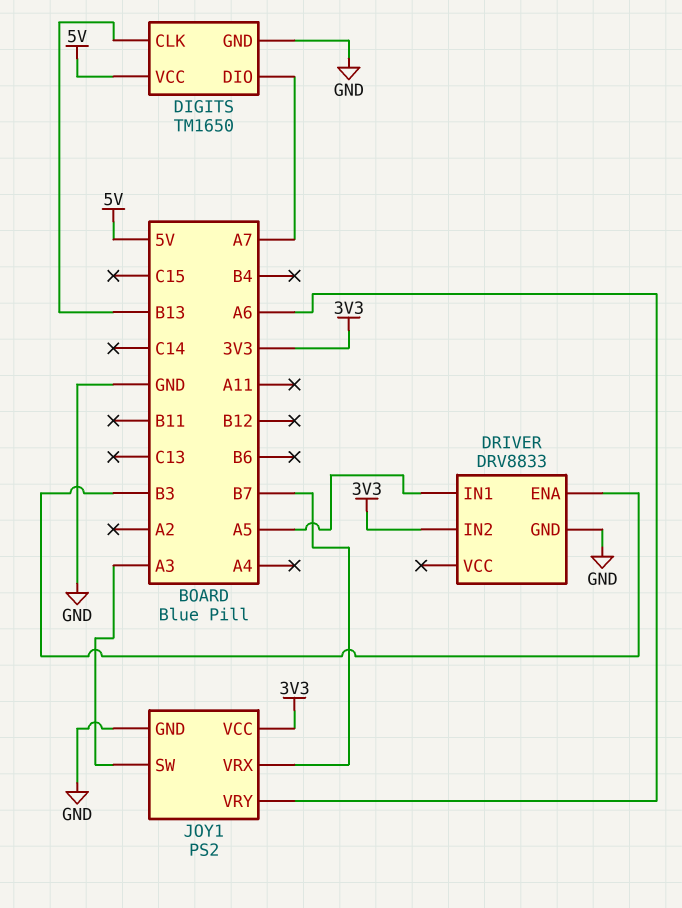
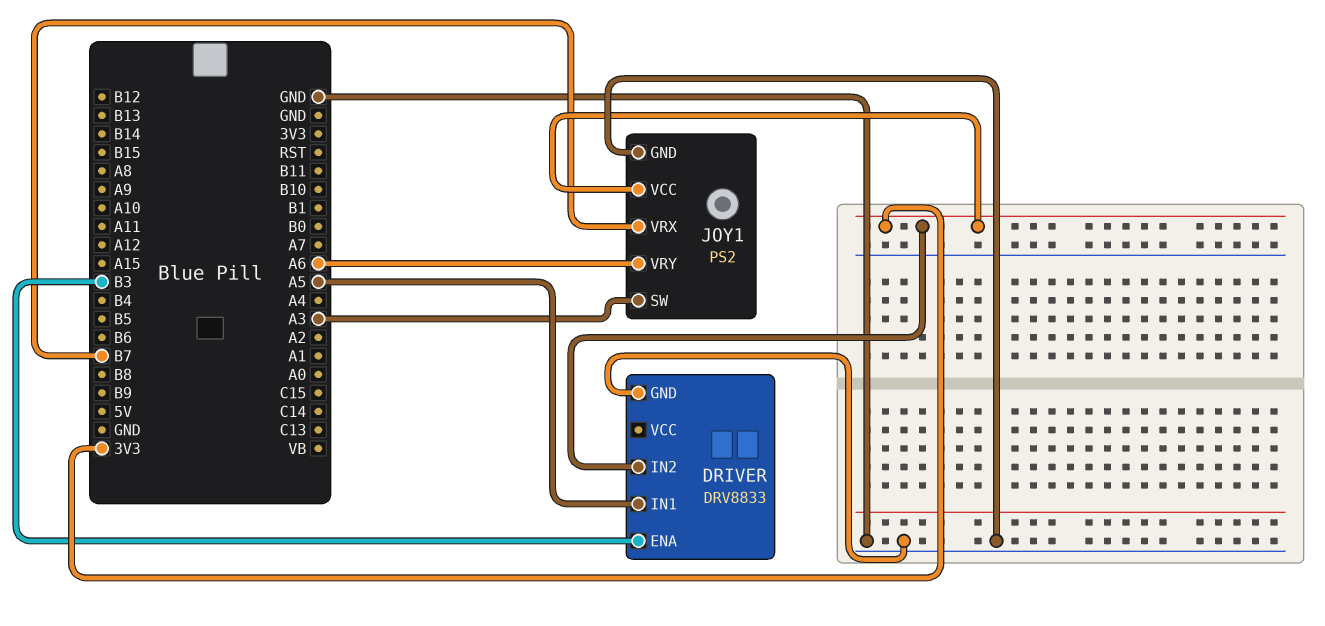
DIGITS: TM1650 -> none
DIGITS pin CLK: B13 -> none
DIGITS pin DIO: A7 -> none
DIGITS pin GND: GND -> none
DIGITS pin VCC: 5V -> none

